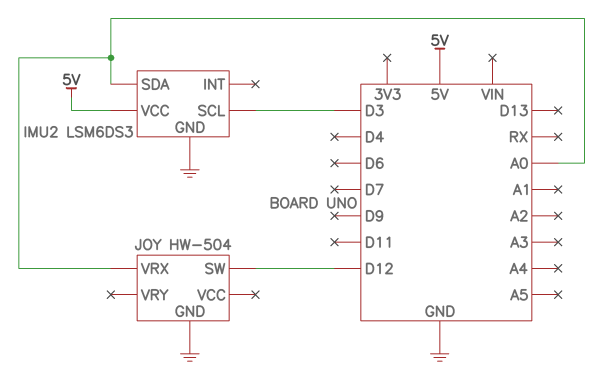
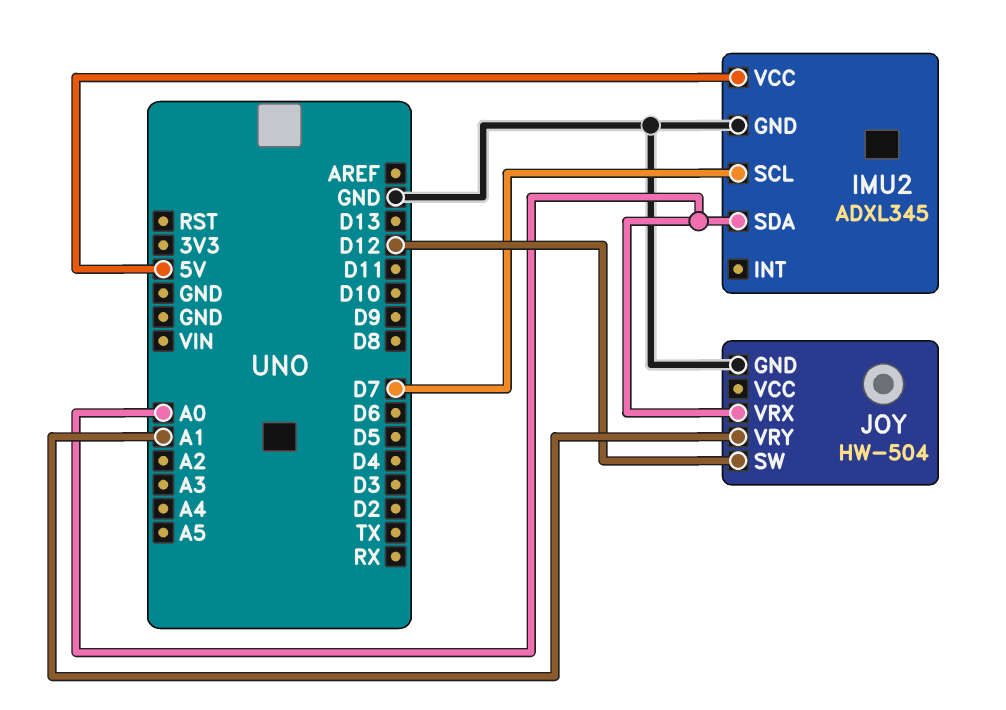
IMU2: LSM6DS3 -> ADXL345
IMU2 pin SCL: D3 -> D7
JOY pin VRY: none -> A1

